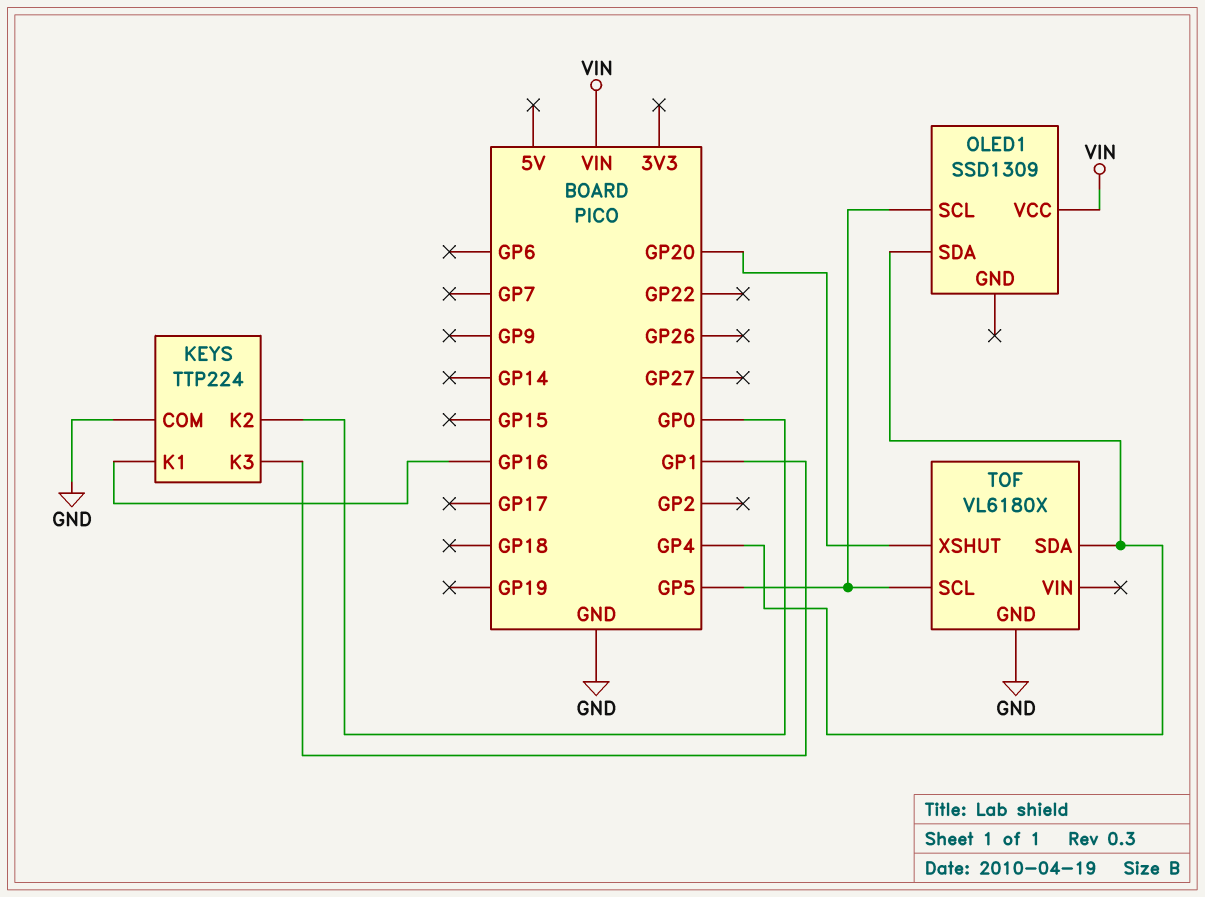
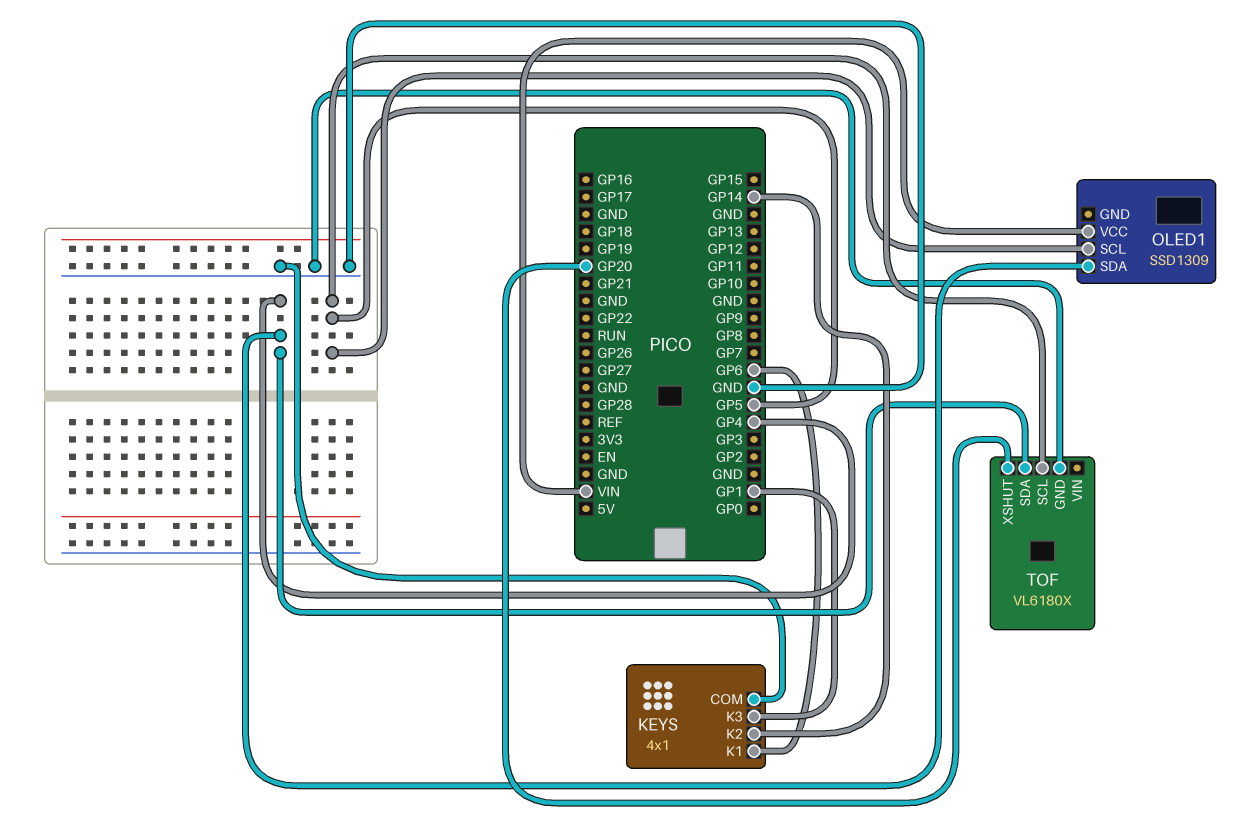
KEYS: TTP224 -> 4x1
KEYS pin K1: GP16 -> GP6
KEYS pin K2: GP0 -> GP14

